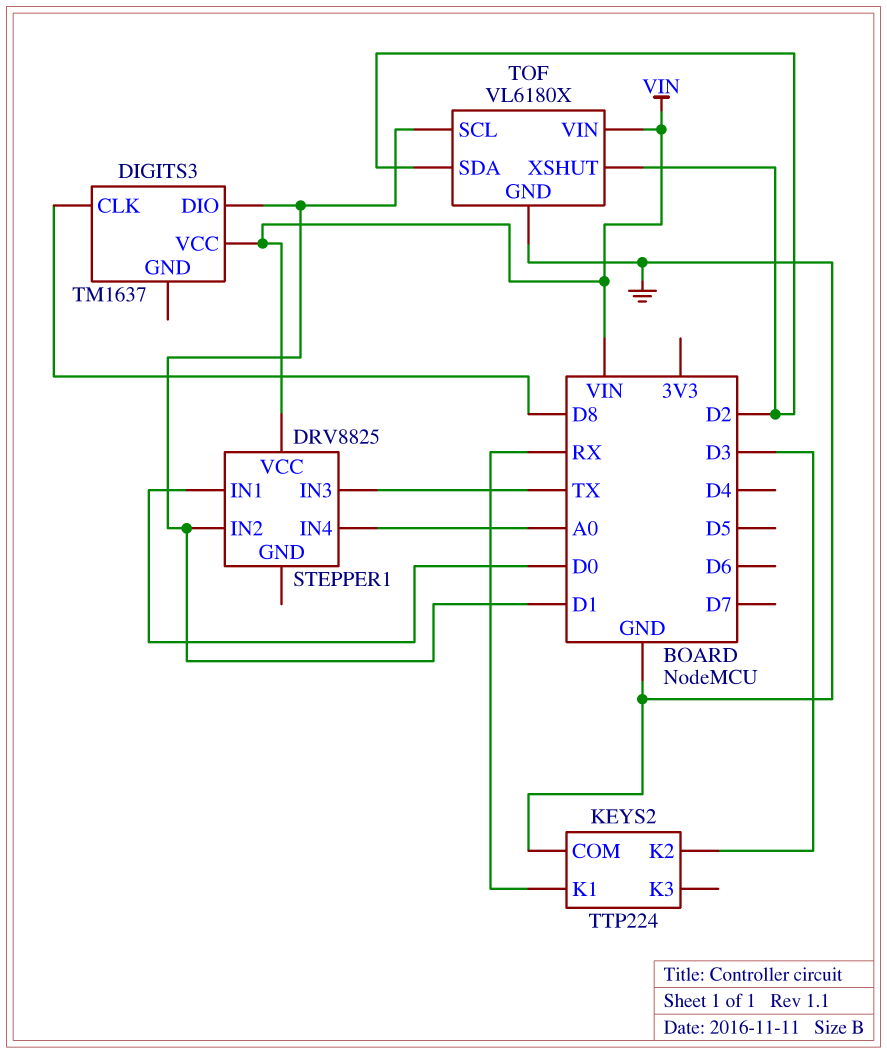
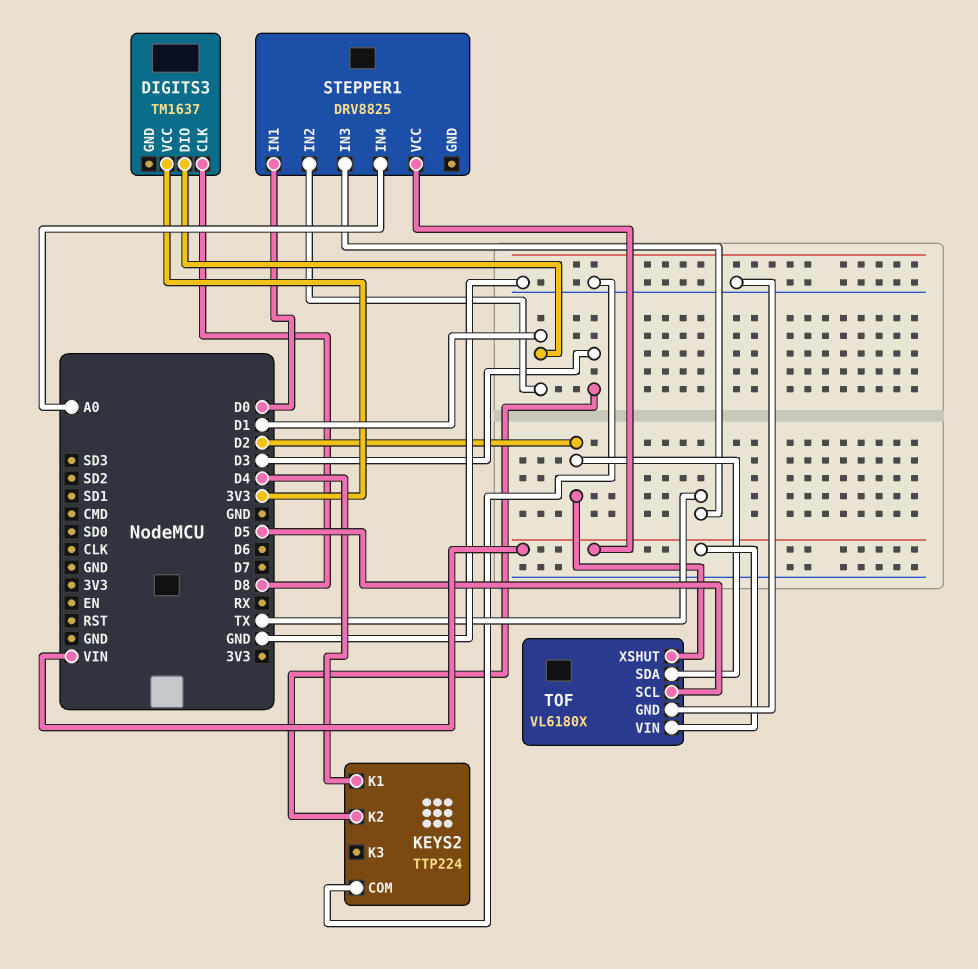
DIGITS3 pin VCC: VIN -> 3V3
KEYS2 pin K1: RX -> D4
TOF pin SCL: D1 -> D5

